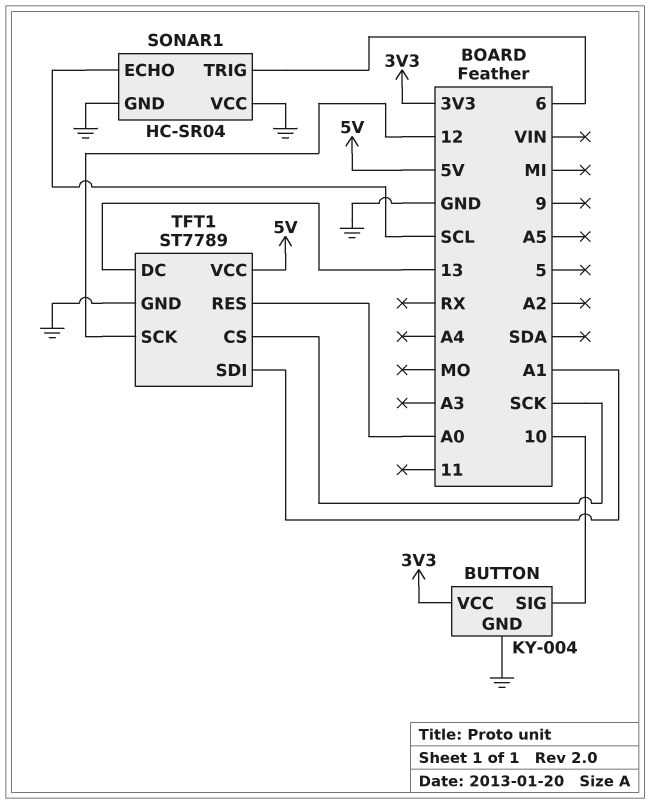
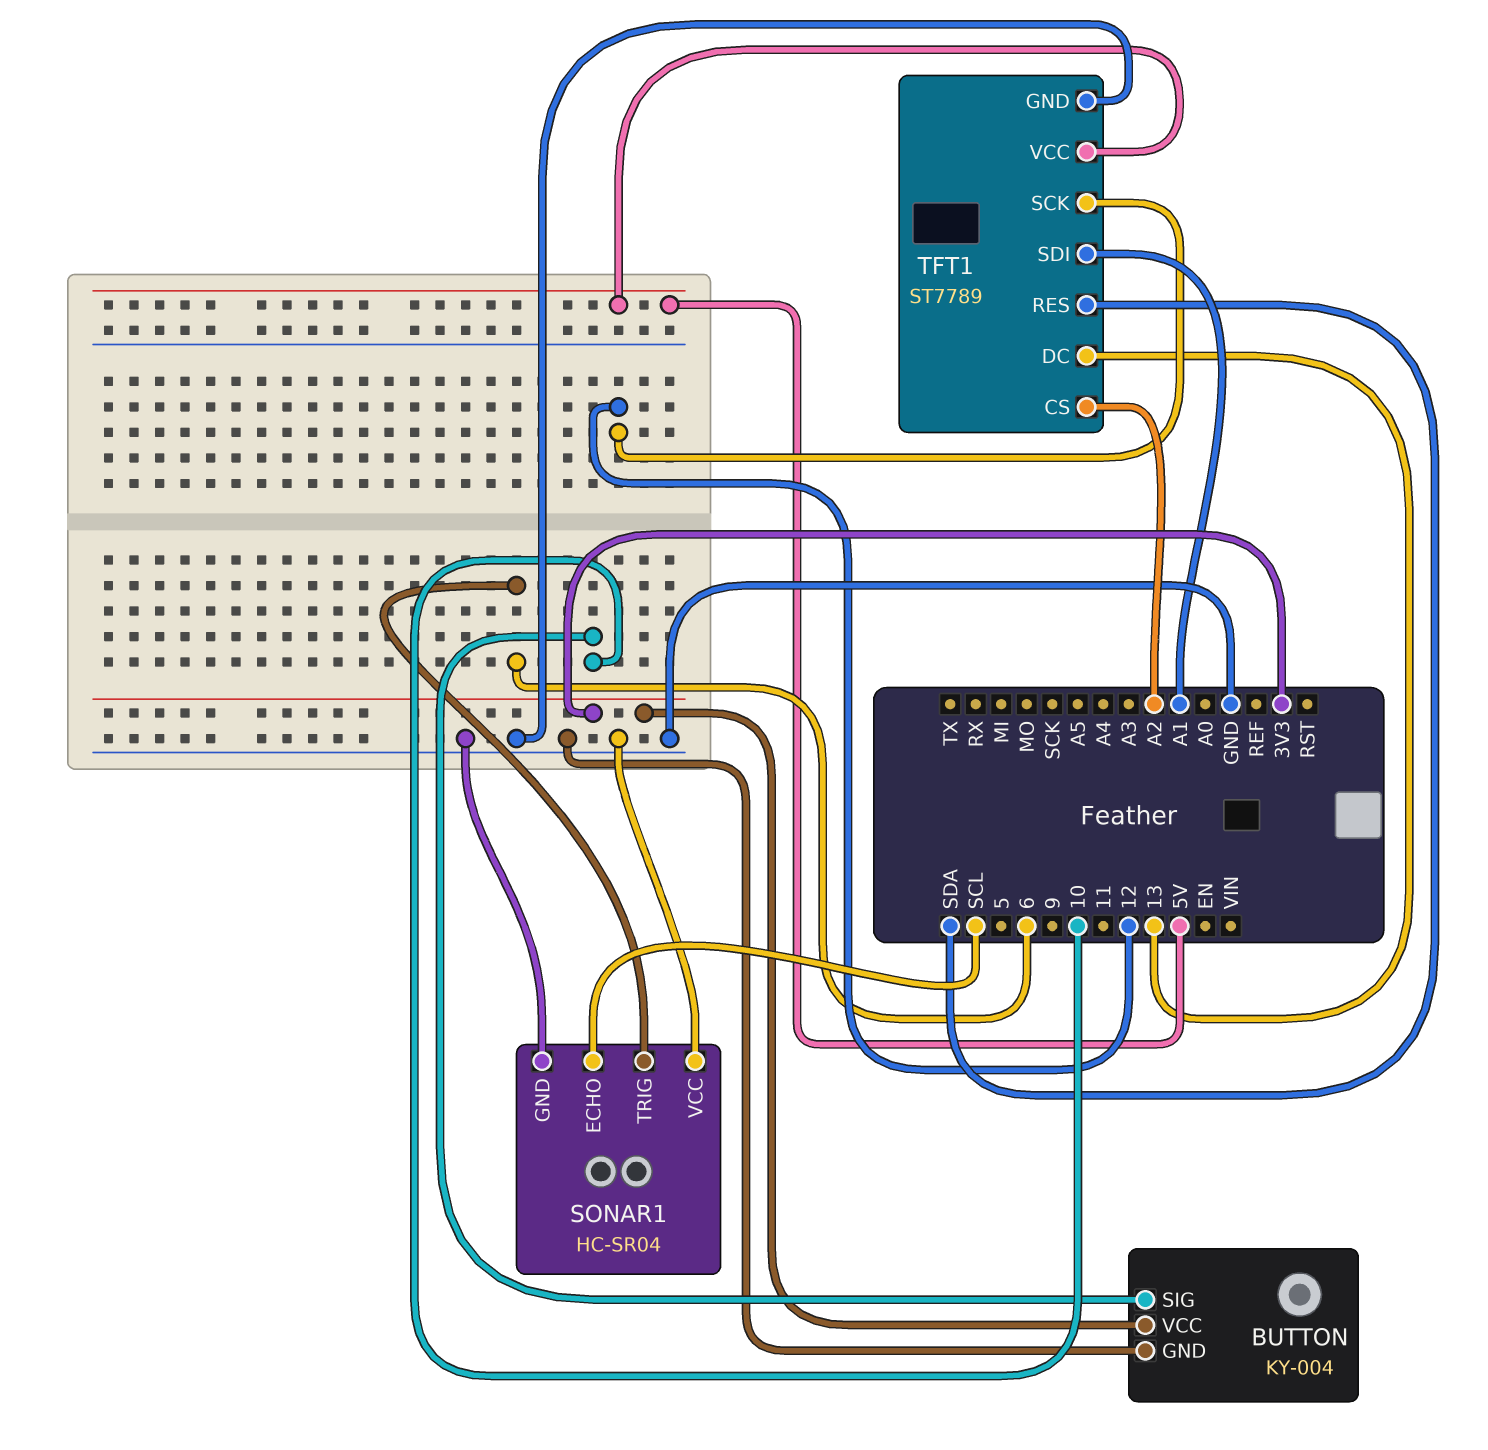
TFT1 pin CS: SCK -> A2
TFT1 pin RES: A0 -> SDA

